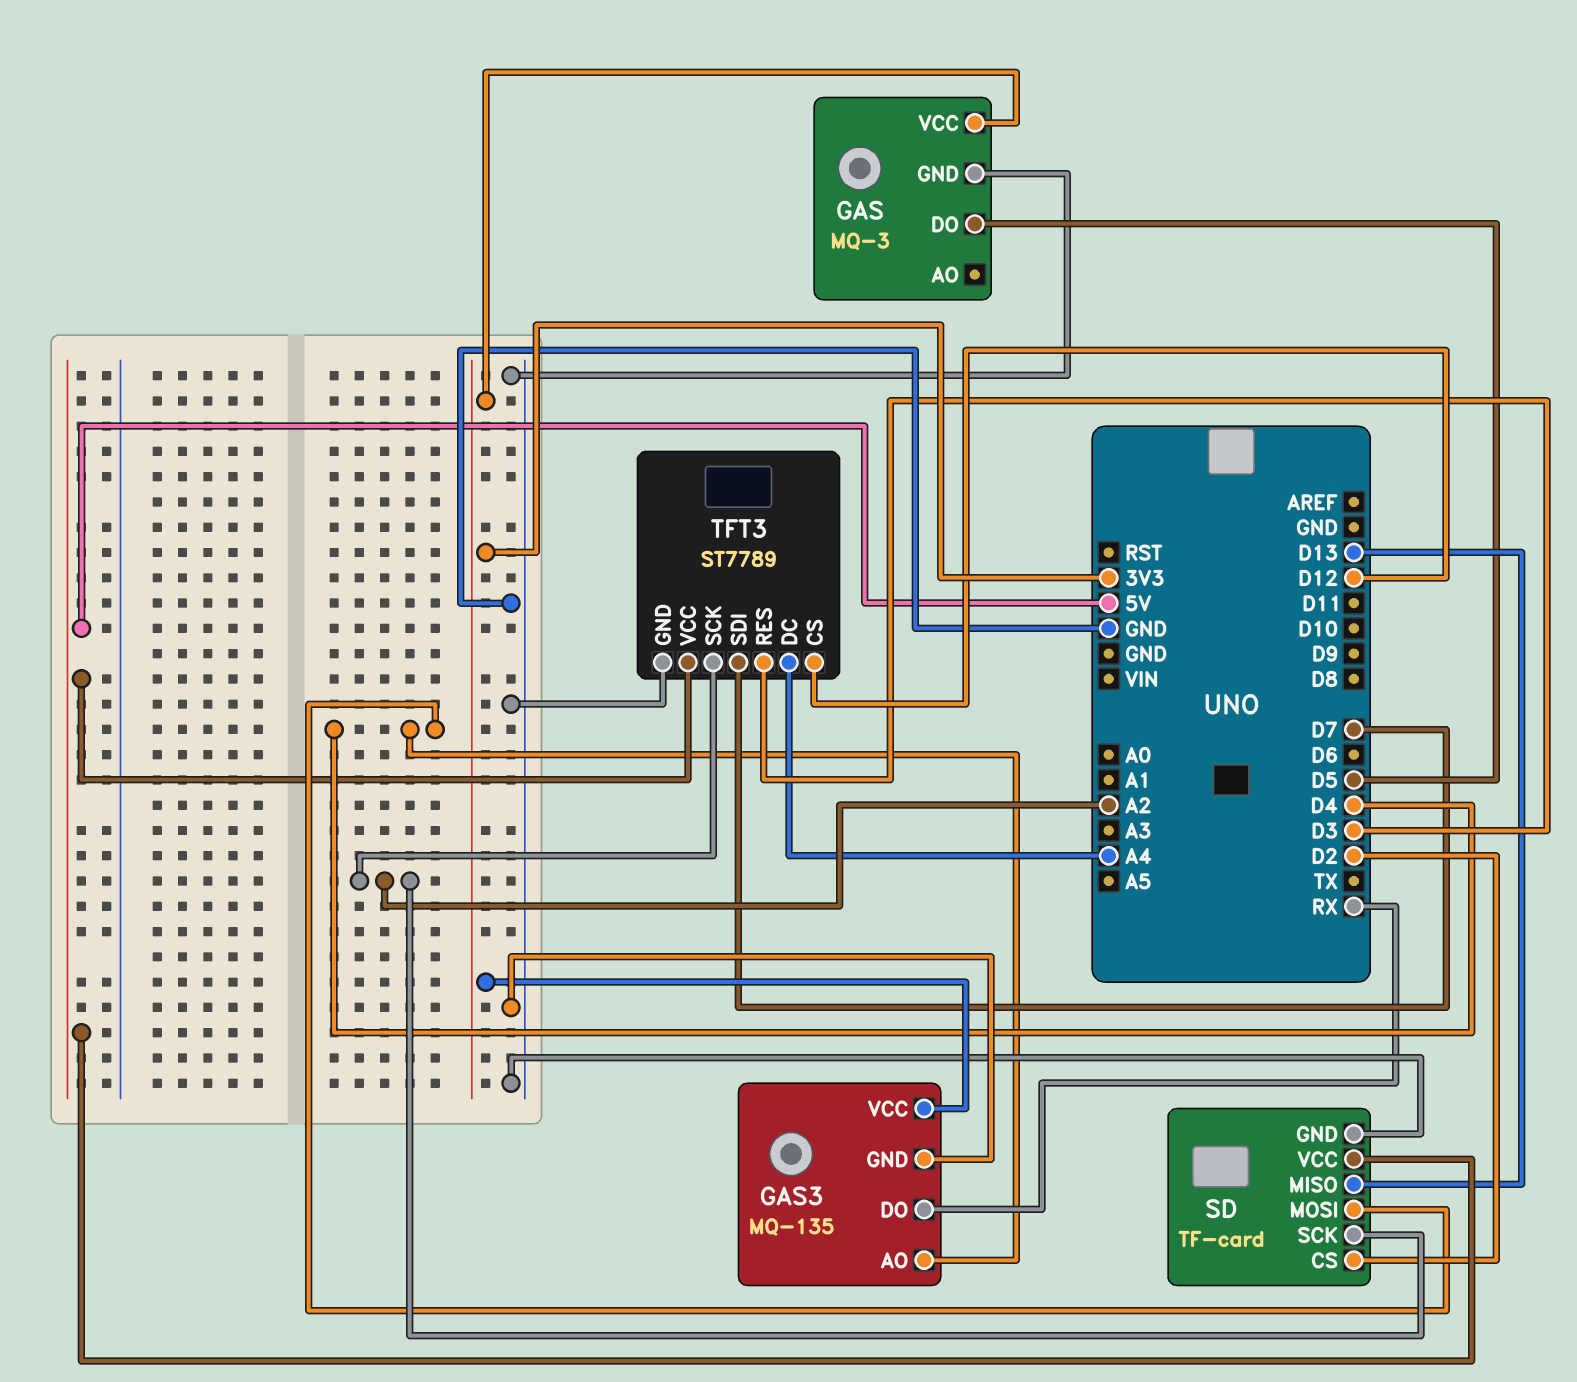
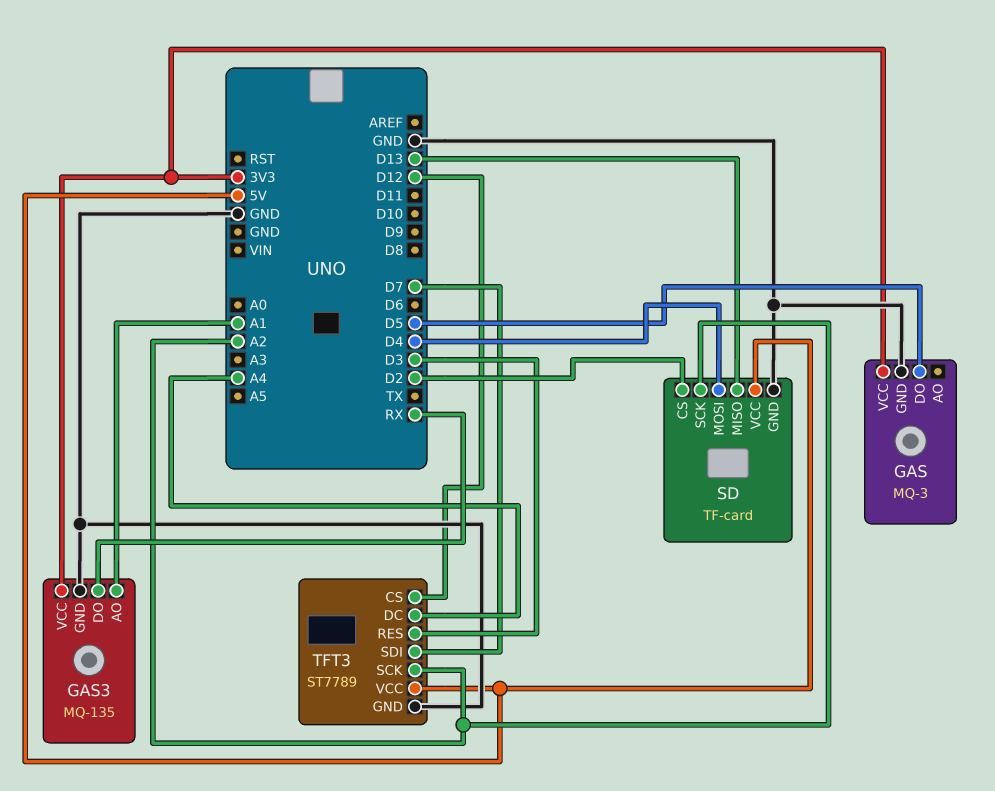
GAS3 pin AO: D4 -> A1

